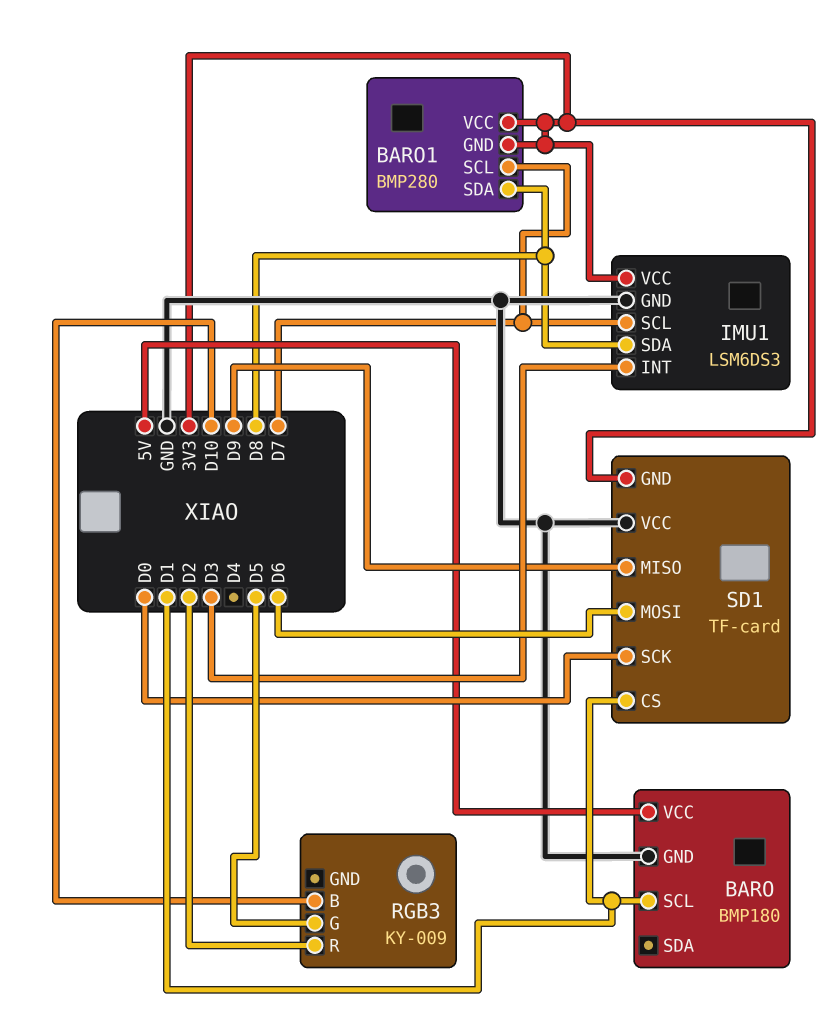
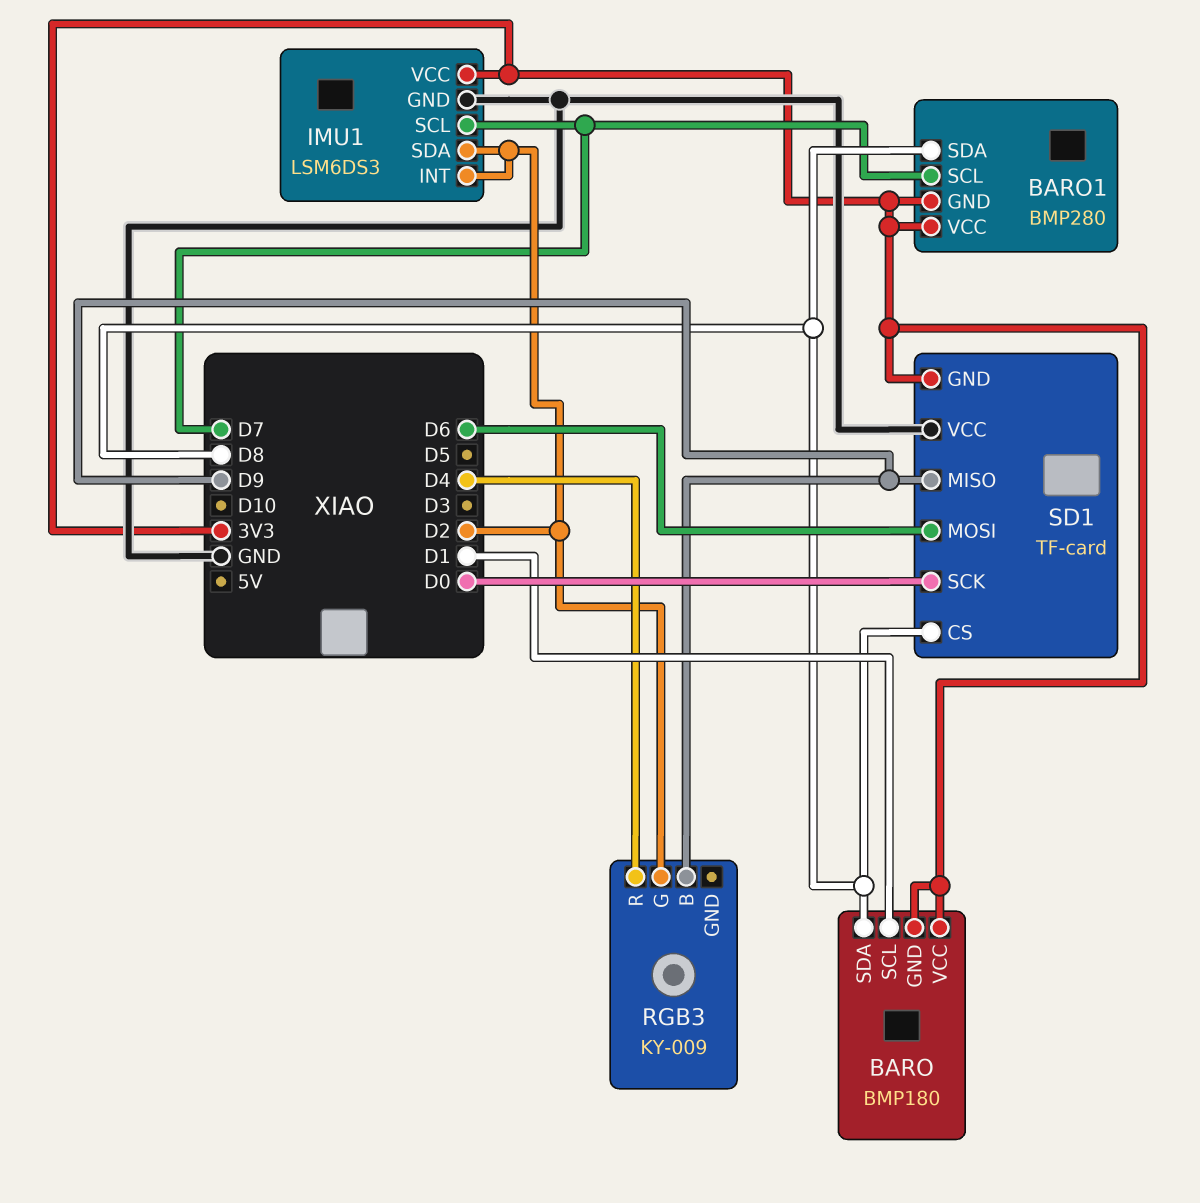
BARO pin GND: GND -> 3V3
BARO pin SDA: none -> D8
BARO pin VCC: 5V -> 3V3
IMU1 pin INT: D3 -> D2
IMU1 pin SDA: D8 -> D2
RGB3 pin B: D10 -> D9
RGB3 pin G: D5 -> D2
RGB3 pin R: D2 -> D4
SD1 pin CS: D1 -> D8

